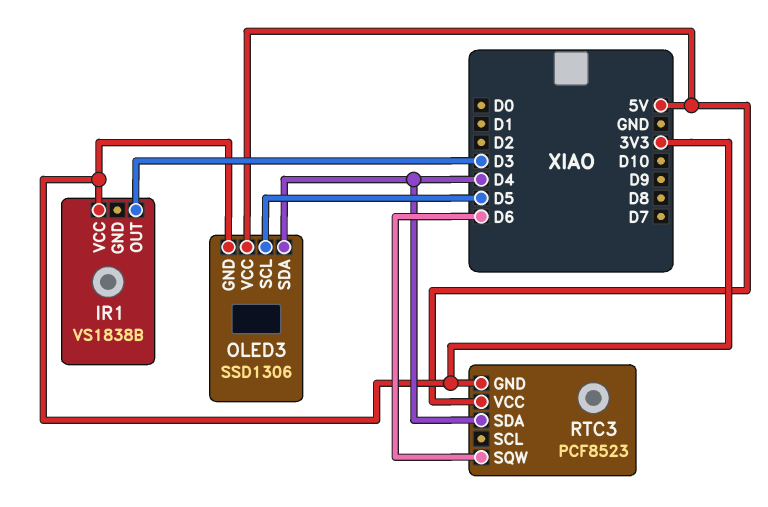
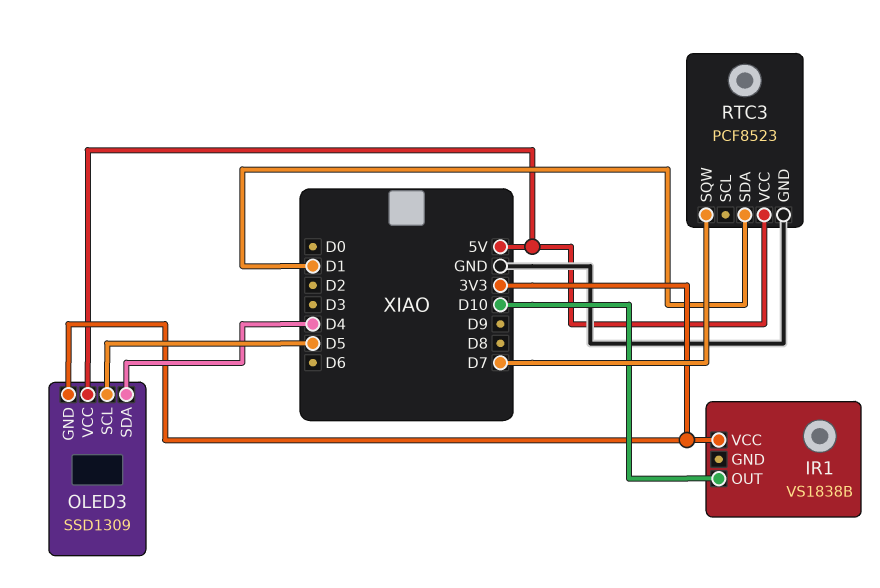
IR1 pin OUT: D3 -> D10
OLED3: SSD1306 -> SSD1309
RTC3 pin GND: 3V3 -> GND
RTC3 pin SDA: D4 -> D1
RTC3 pin SQW: D6 -> D7

